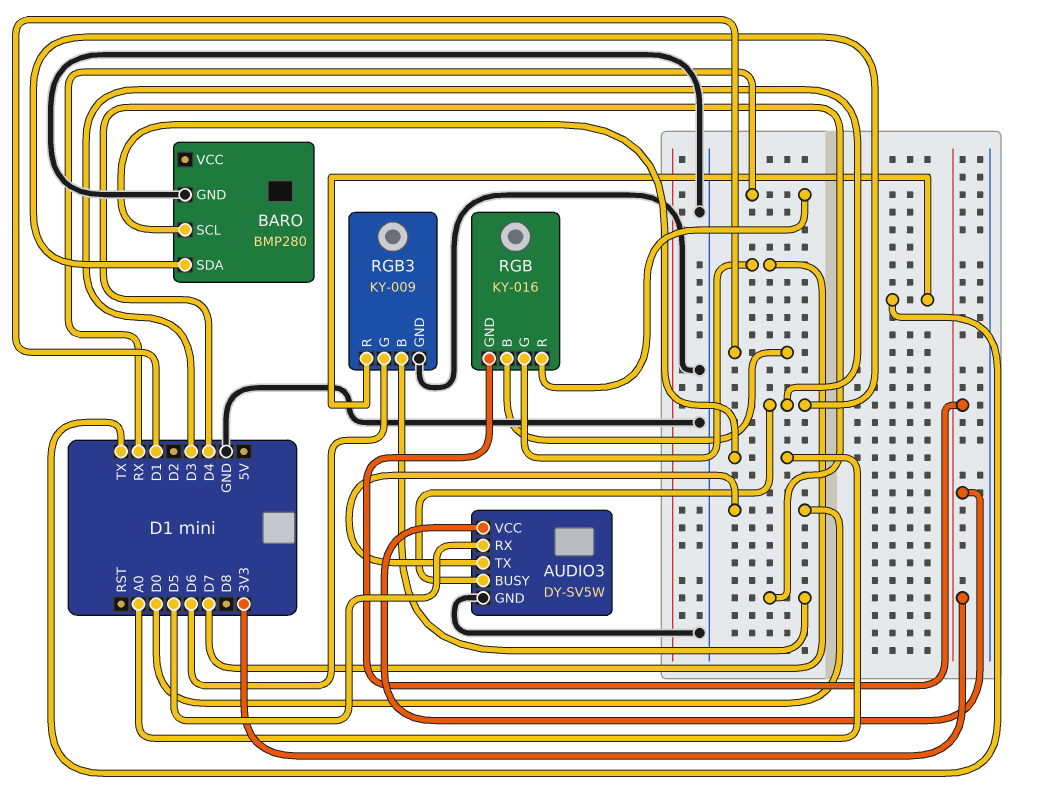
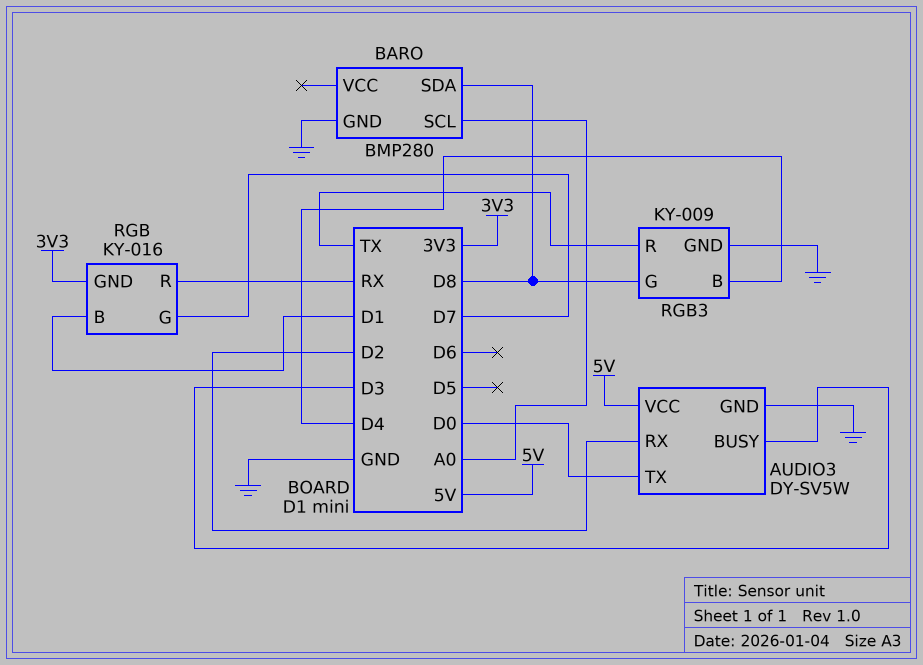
AUDIO3 pin RX: D5 -> D2
AUDIO3 pin VCC: 3V3 -> 5V
BARO pin SDA: D3 -> D8
RGB3 pin G: D6 -> D8

